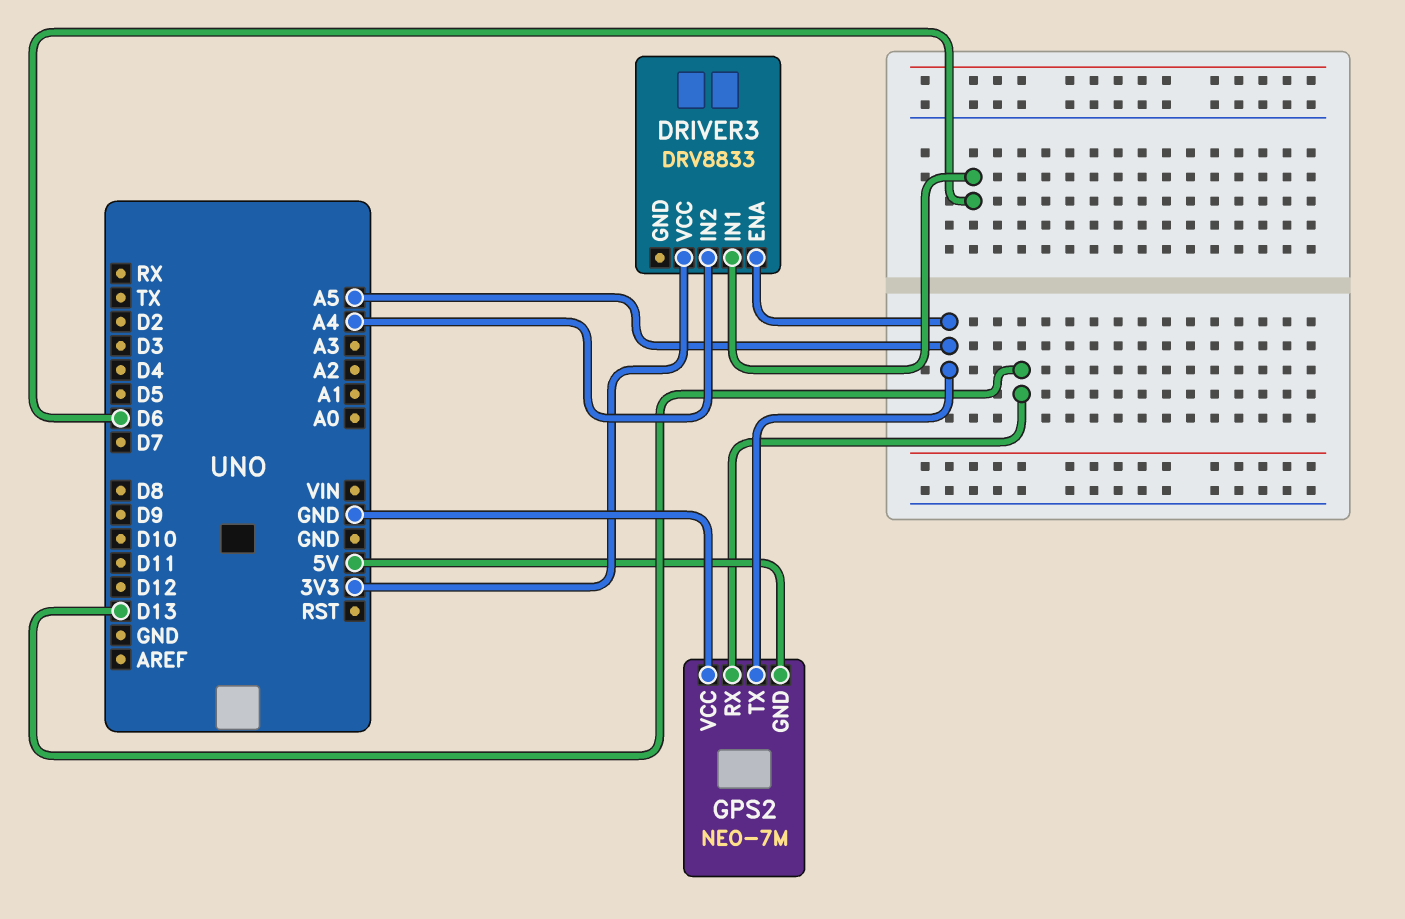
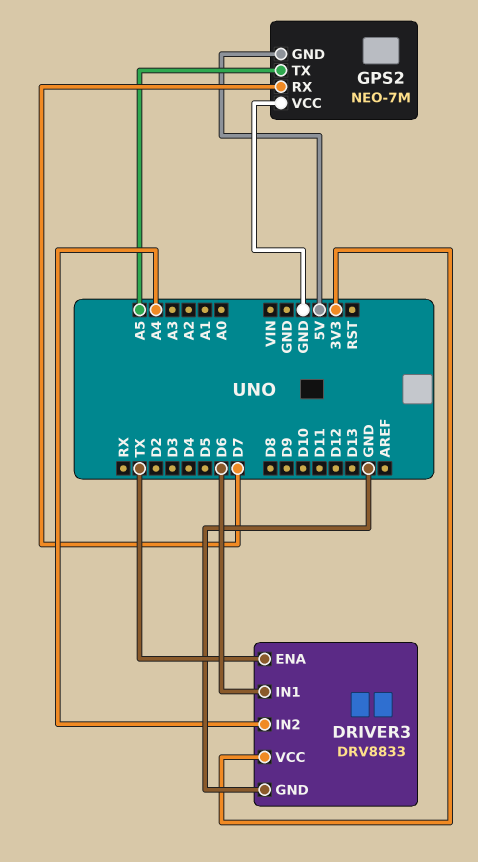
DRIVER3 pin ENA: A5 -> TX
DRIVER3 pin GND: none -> GND
GPS2 pin RX: D13 -> D7

